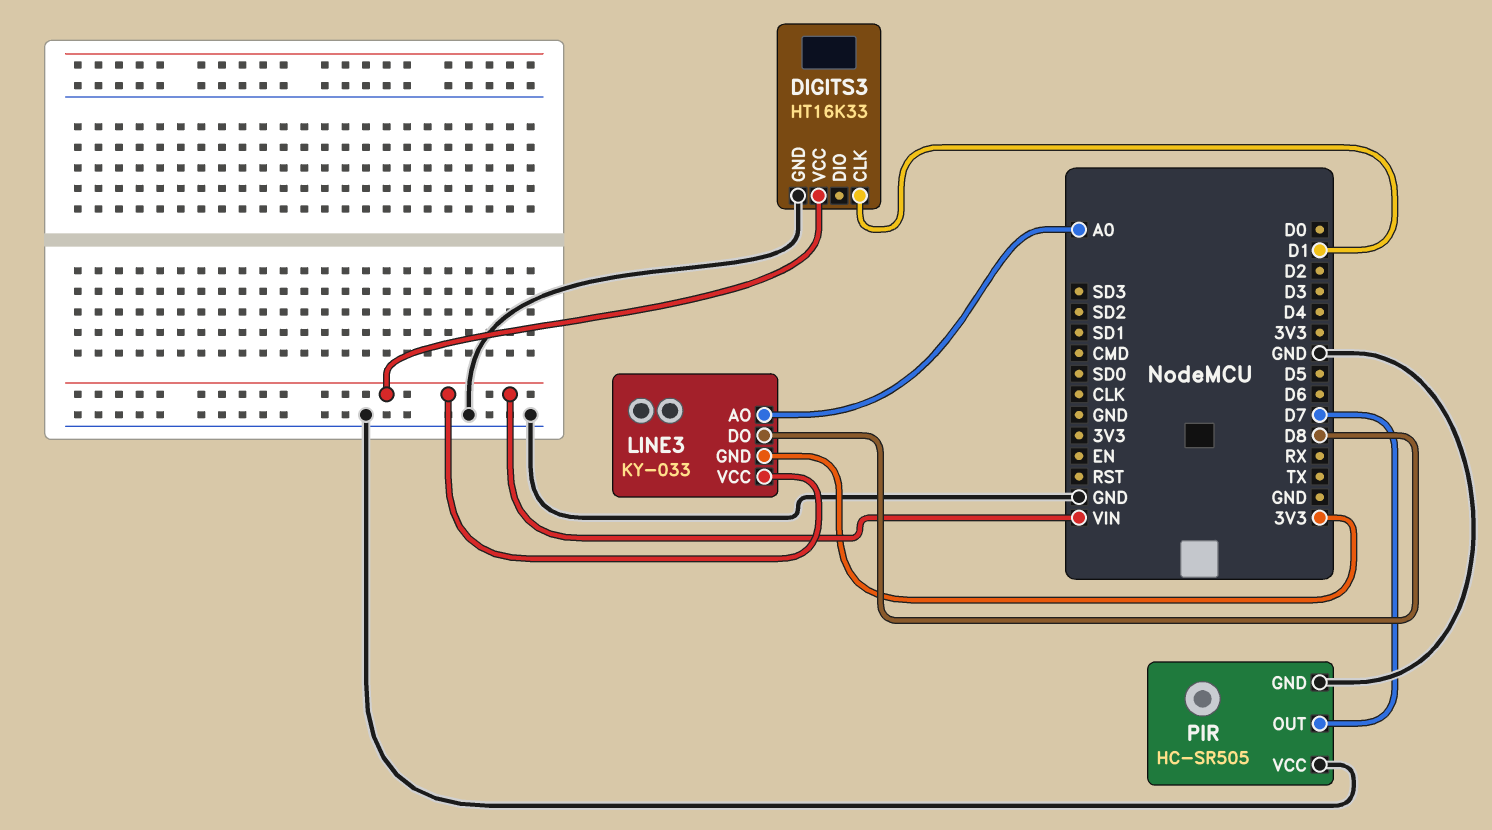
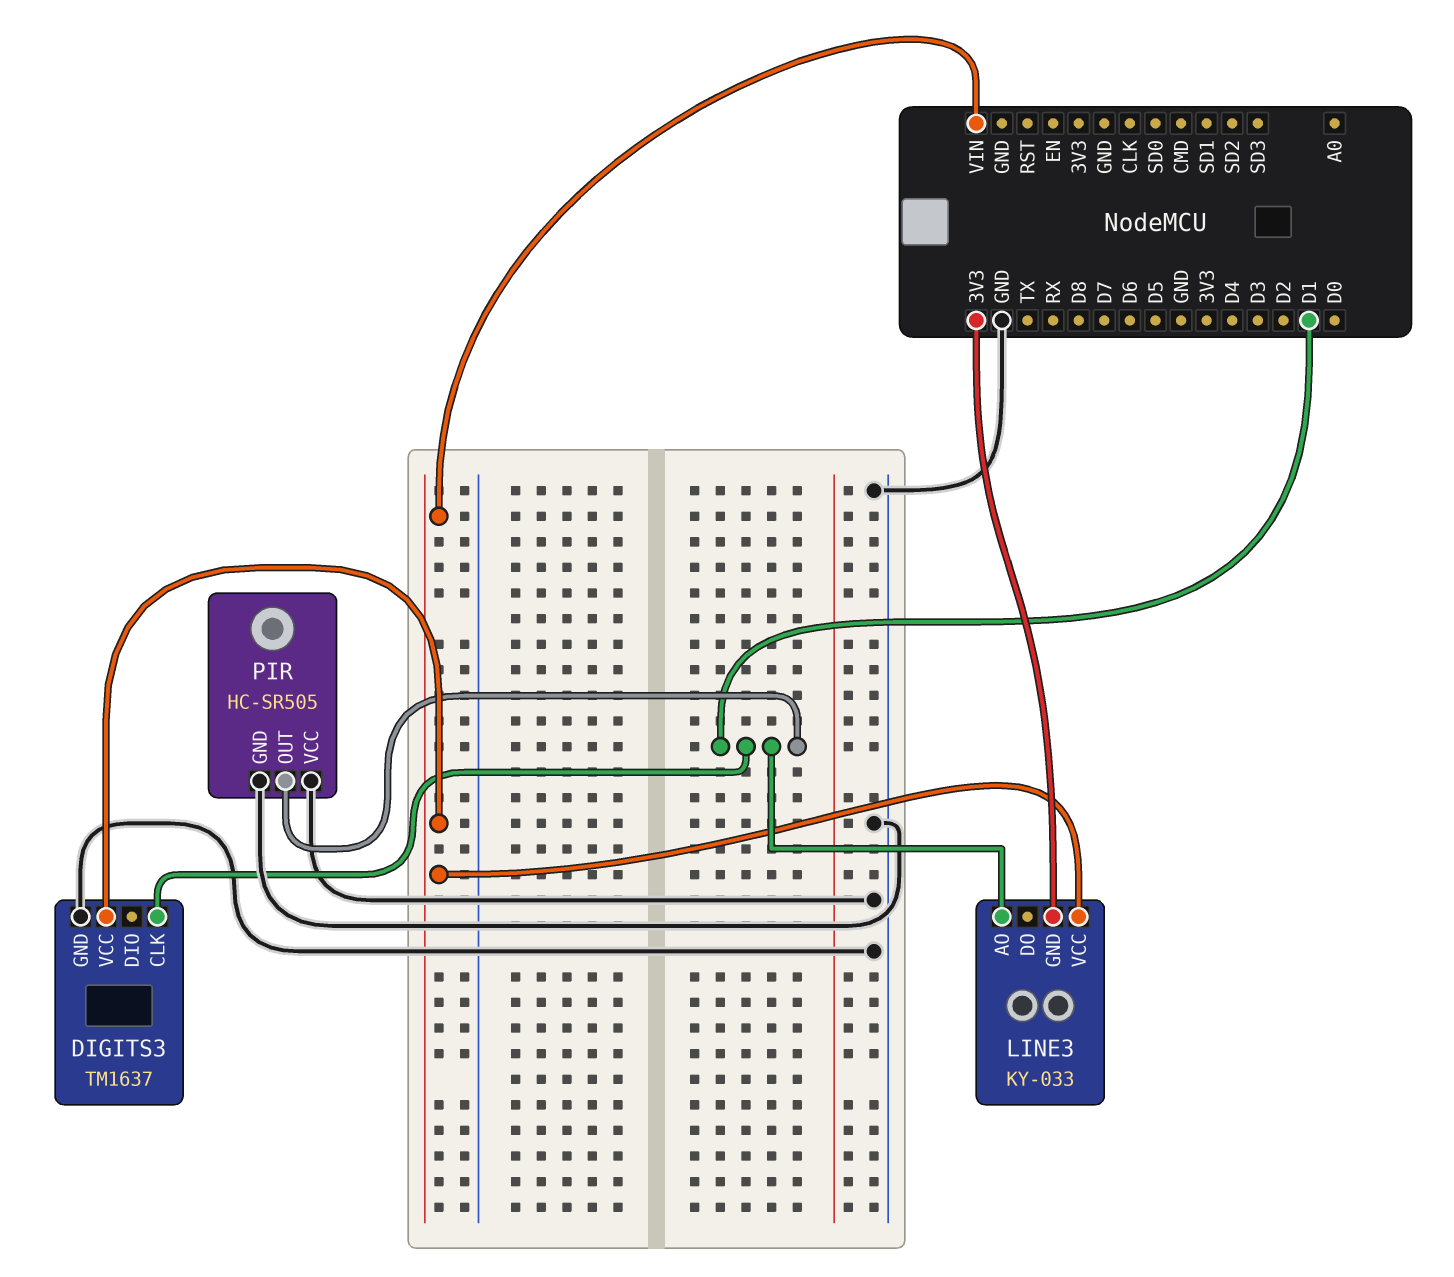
DIGITS3: HT16K33 -> TM1637
LINE3 pin AO: A0 -> D1
LINE3 pin DO: D8 -> none
PIR pin OUT: D7 -> D1

